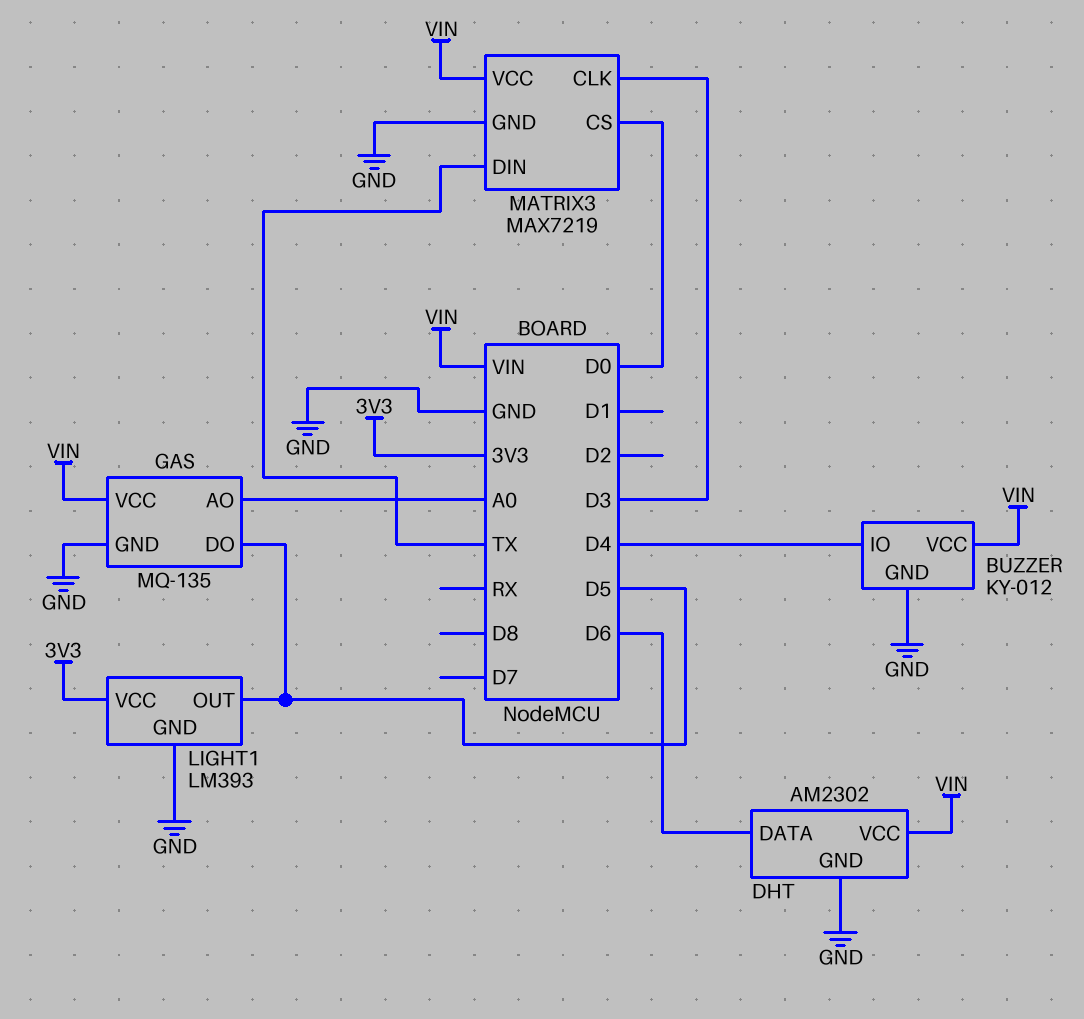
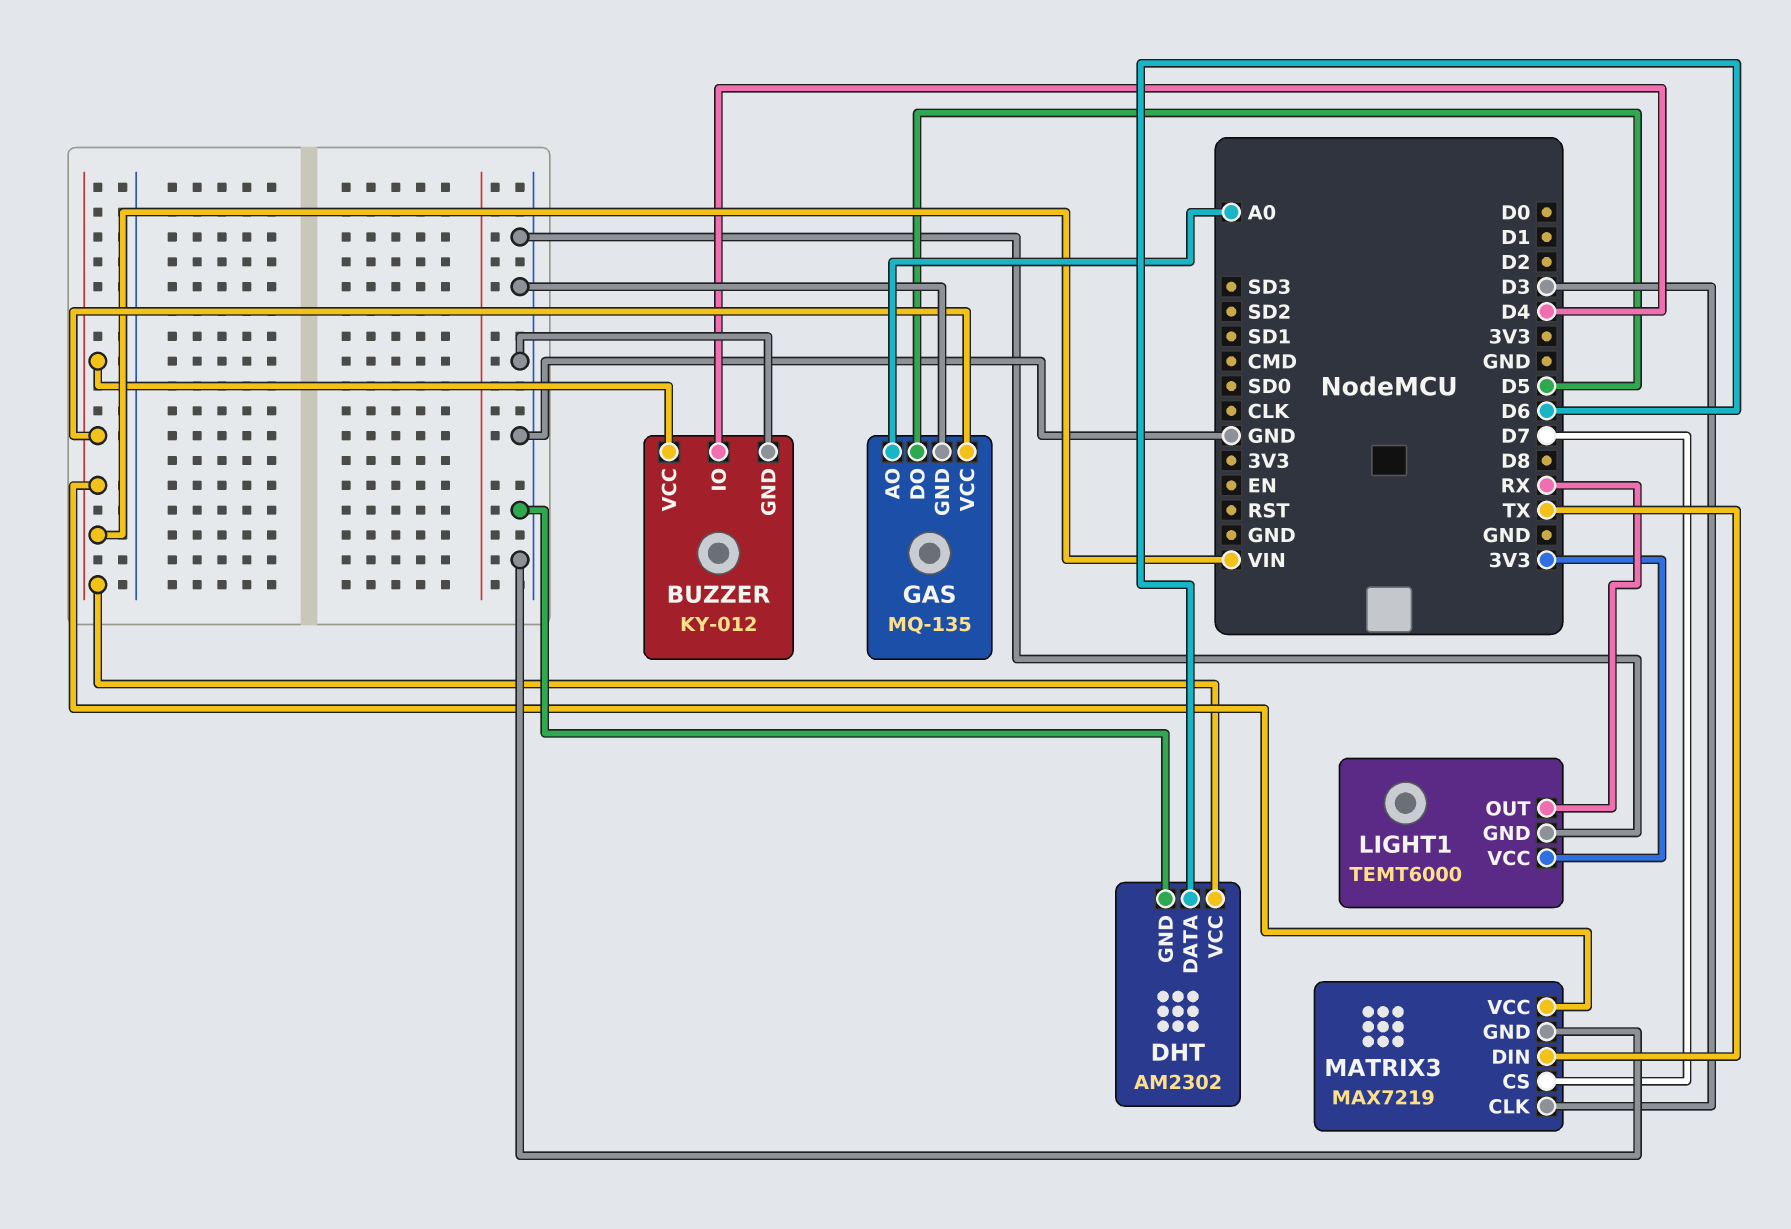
LIGHT1: LM393 -> TEMT6000
LIGHT1 pin OUT: D5 -> RX
MATRIX3 pin CS: D0 -> D7

